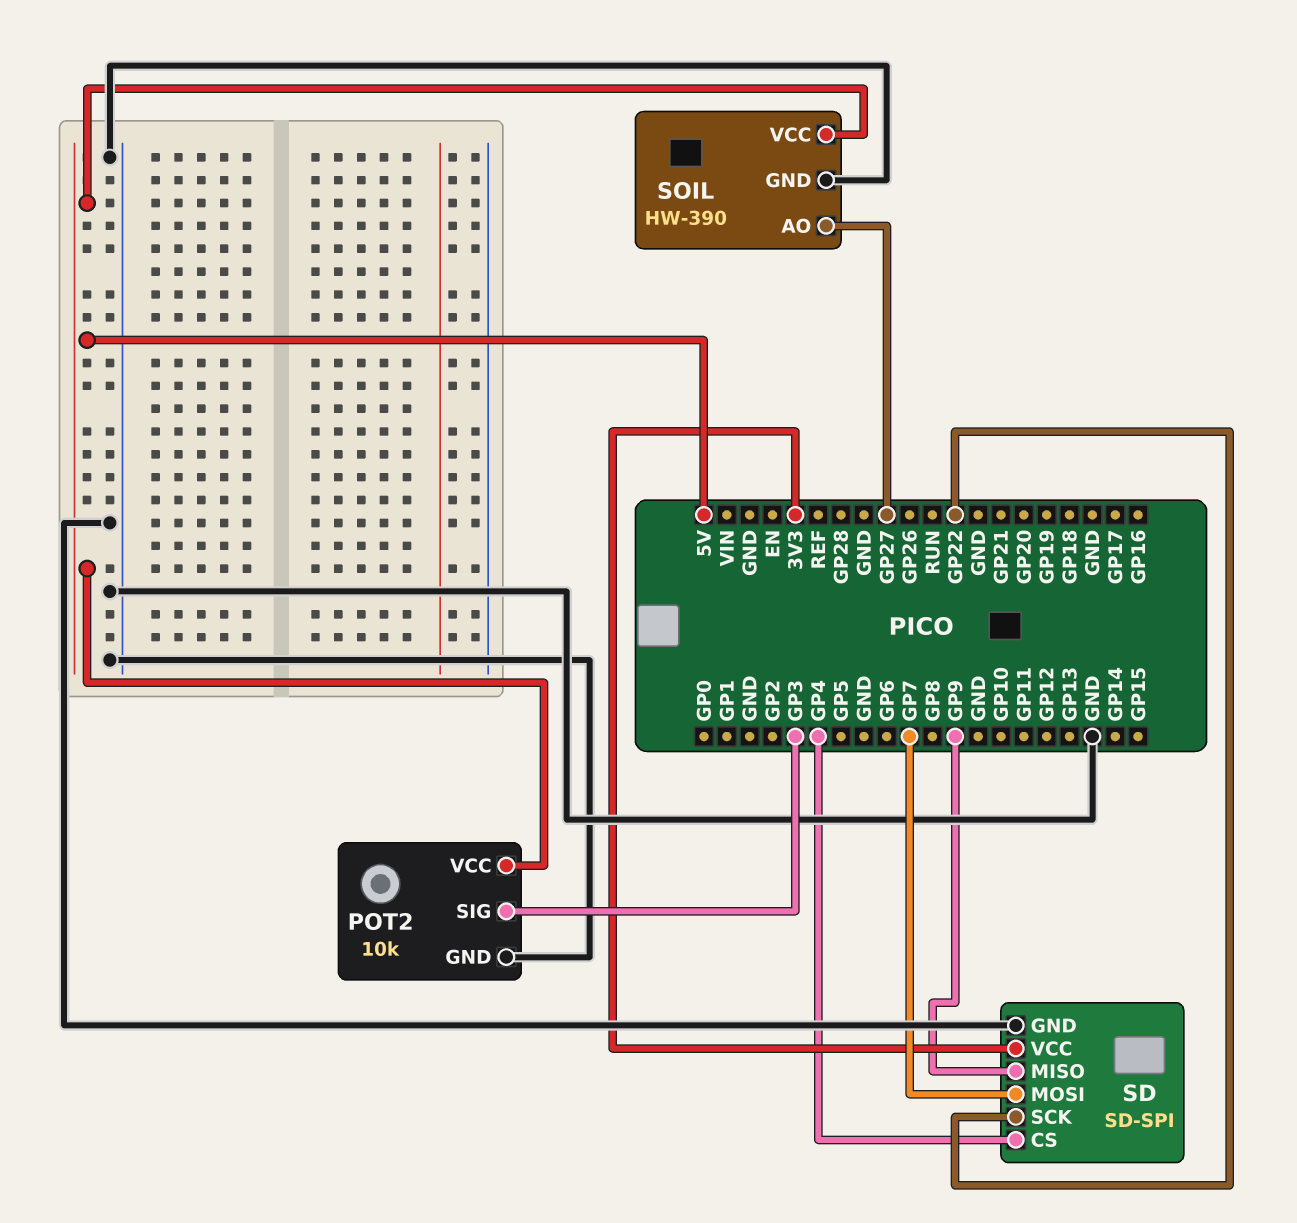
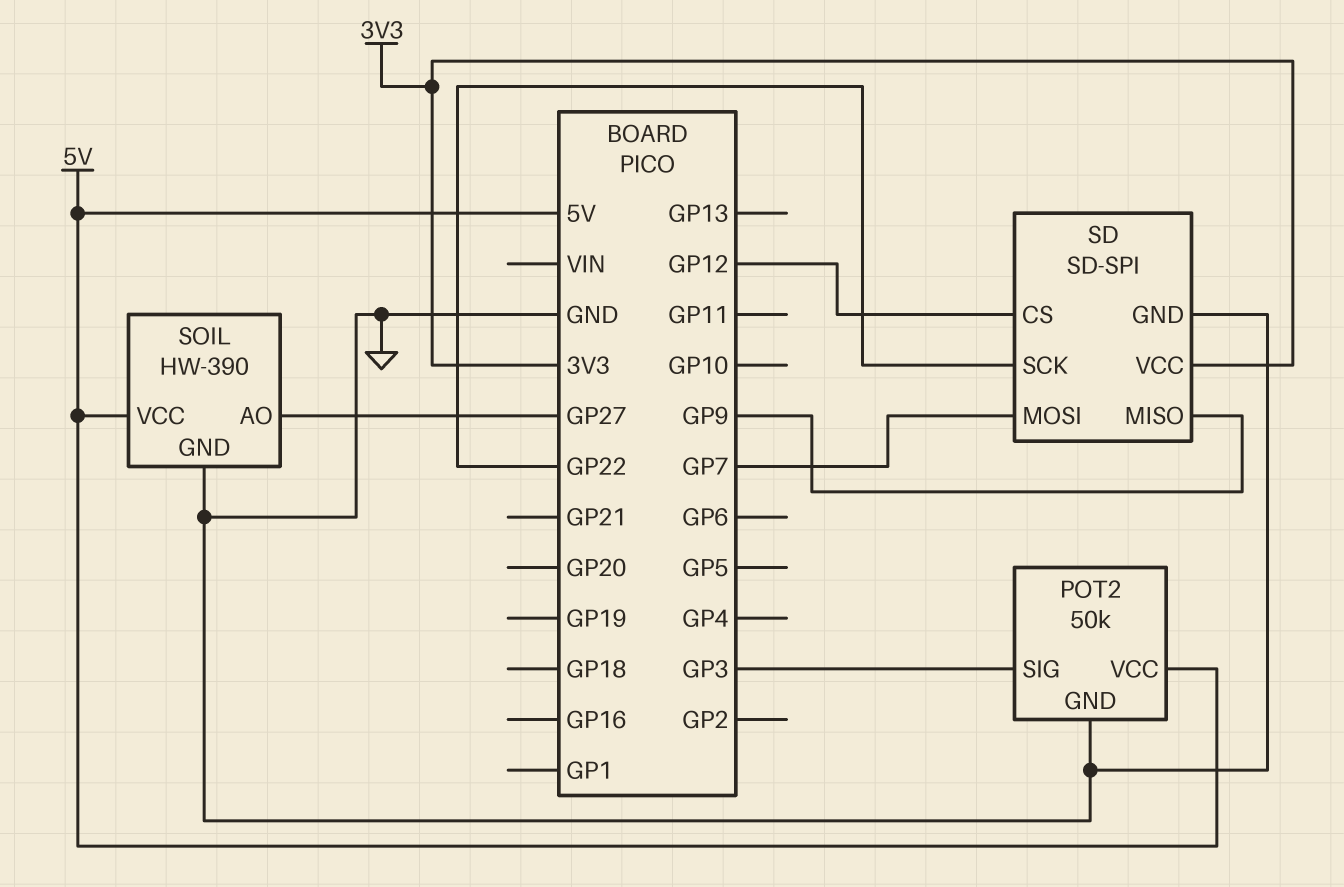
POT2: 10k -> 50k
SD pin CS: GP4 -> GP12

